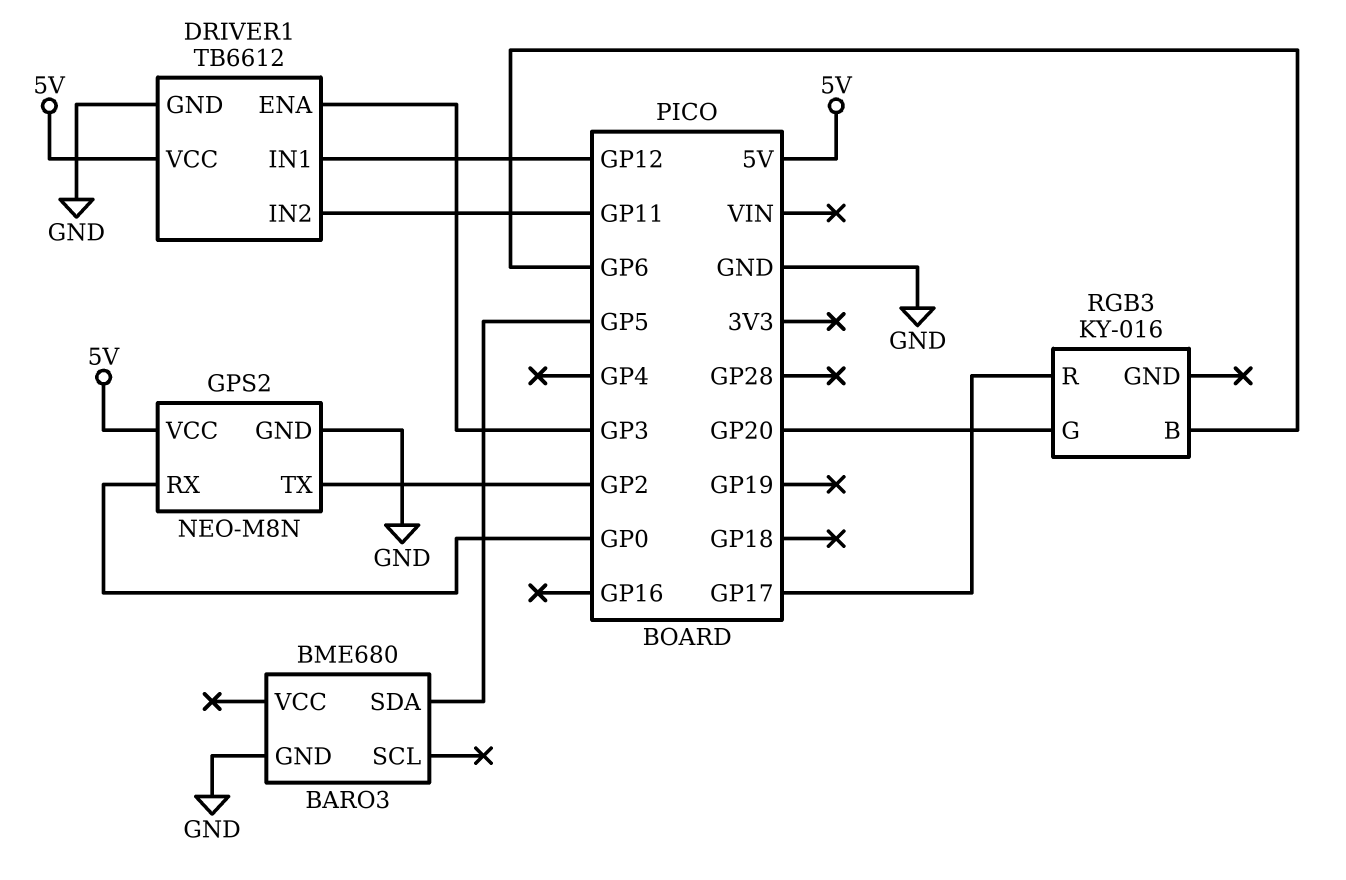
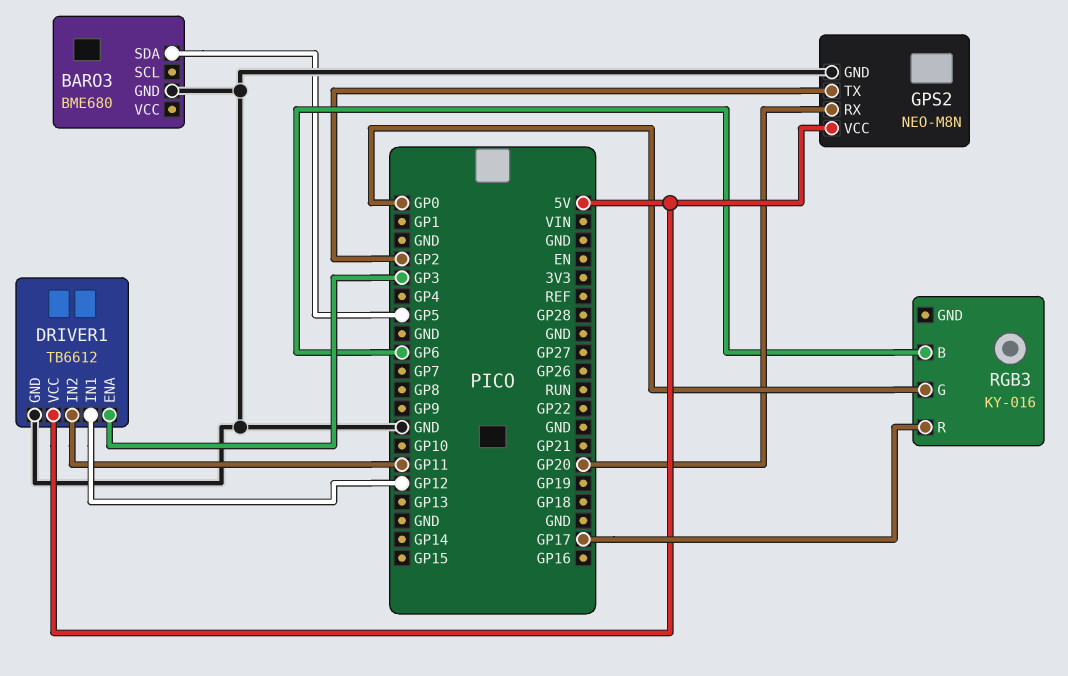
GPS2 pin RX: GP0 -> GP20
RGB3 pin G: GP20 -> GP0

